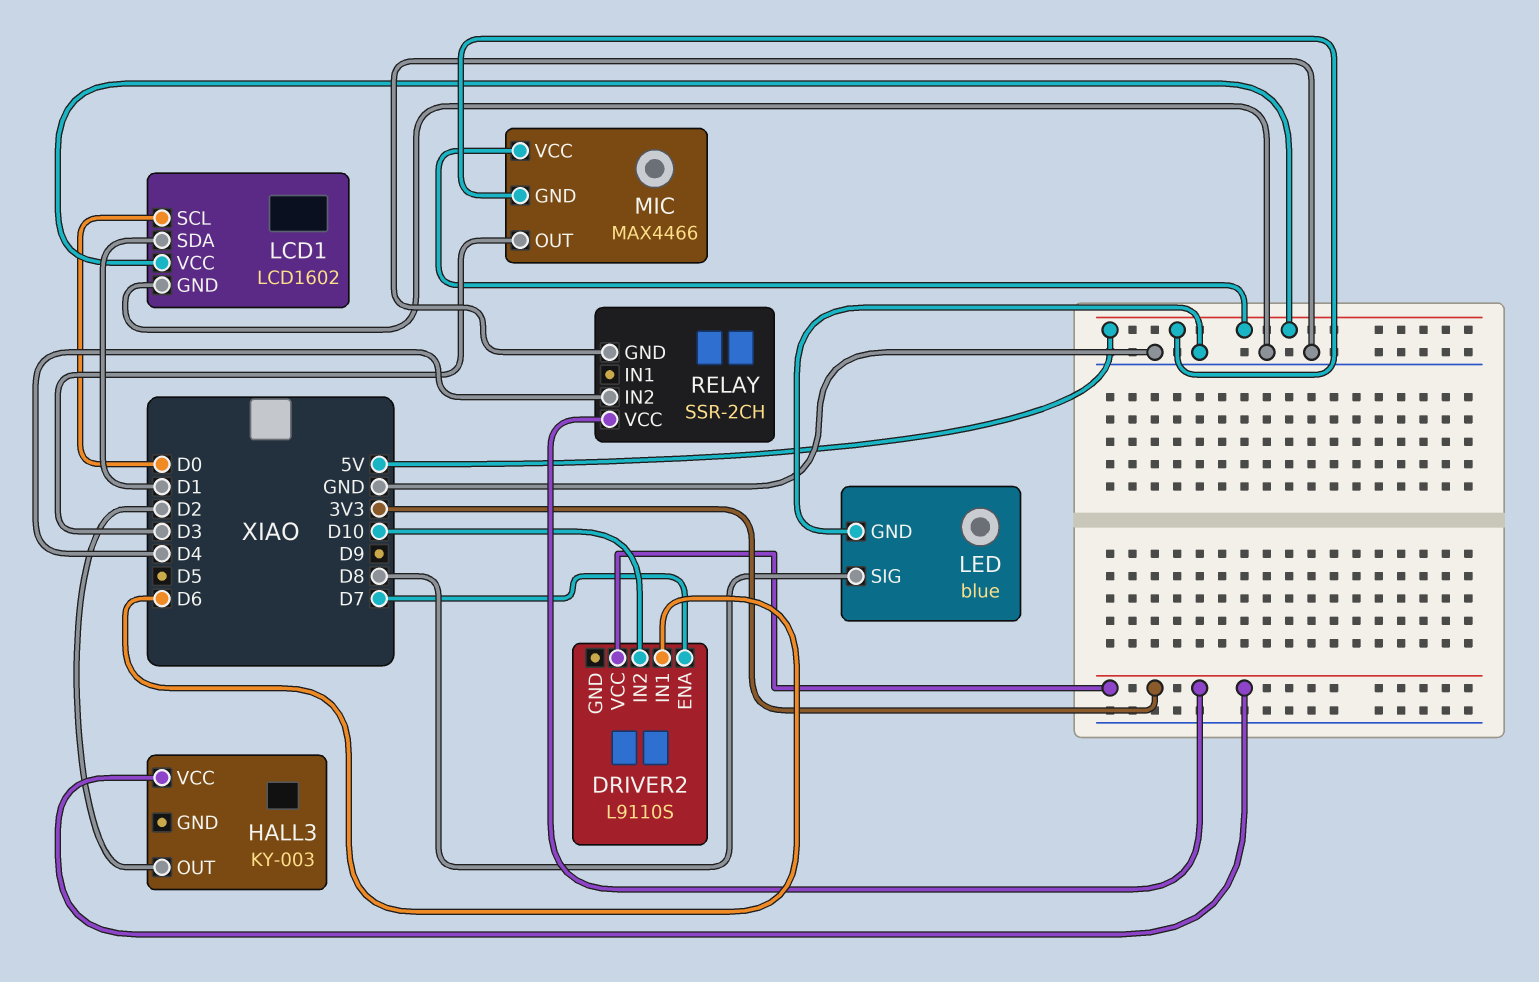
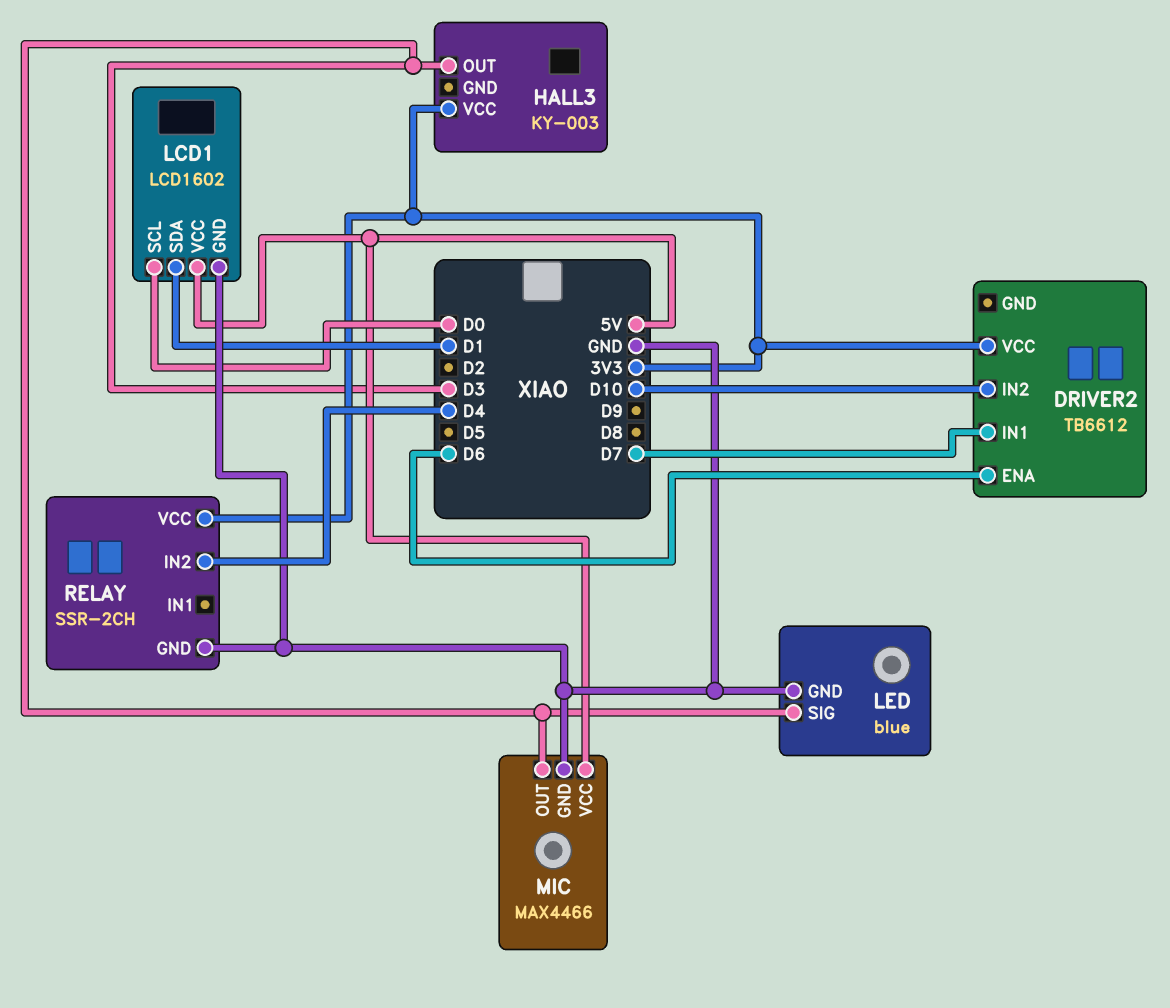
DRIVER2: L9110S -> TB6612
DRIVER2 pin ENA: D7 -> D6
DRIVER2 pin IN1: D6 -> D7
HALL3 pin OUT: D2 -> D3
LED pin SIG: D8 -> D3
MIC pin GND: 5V -> GND

